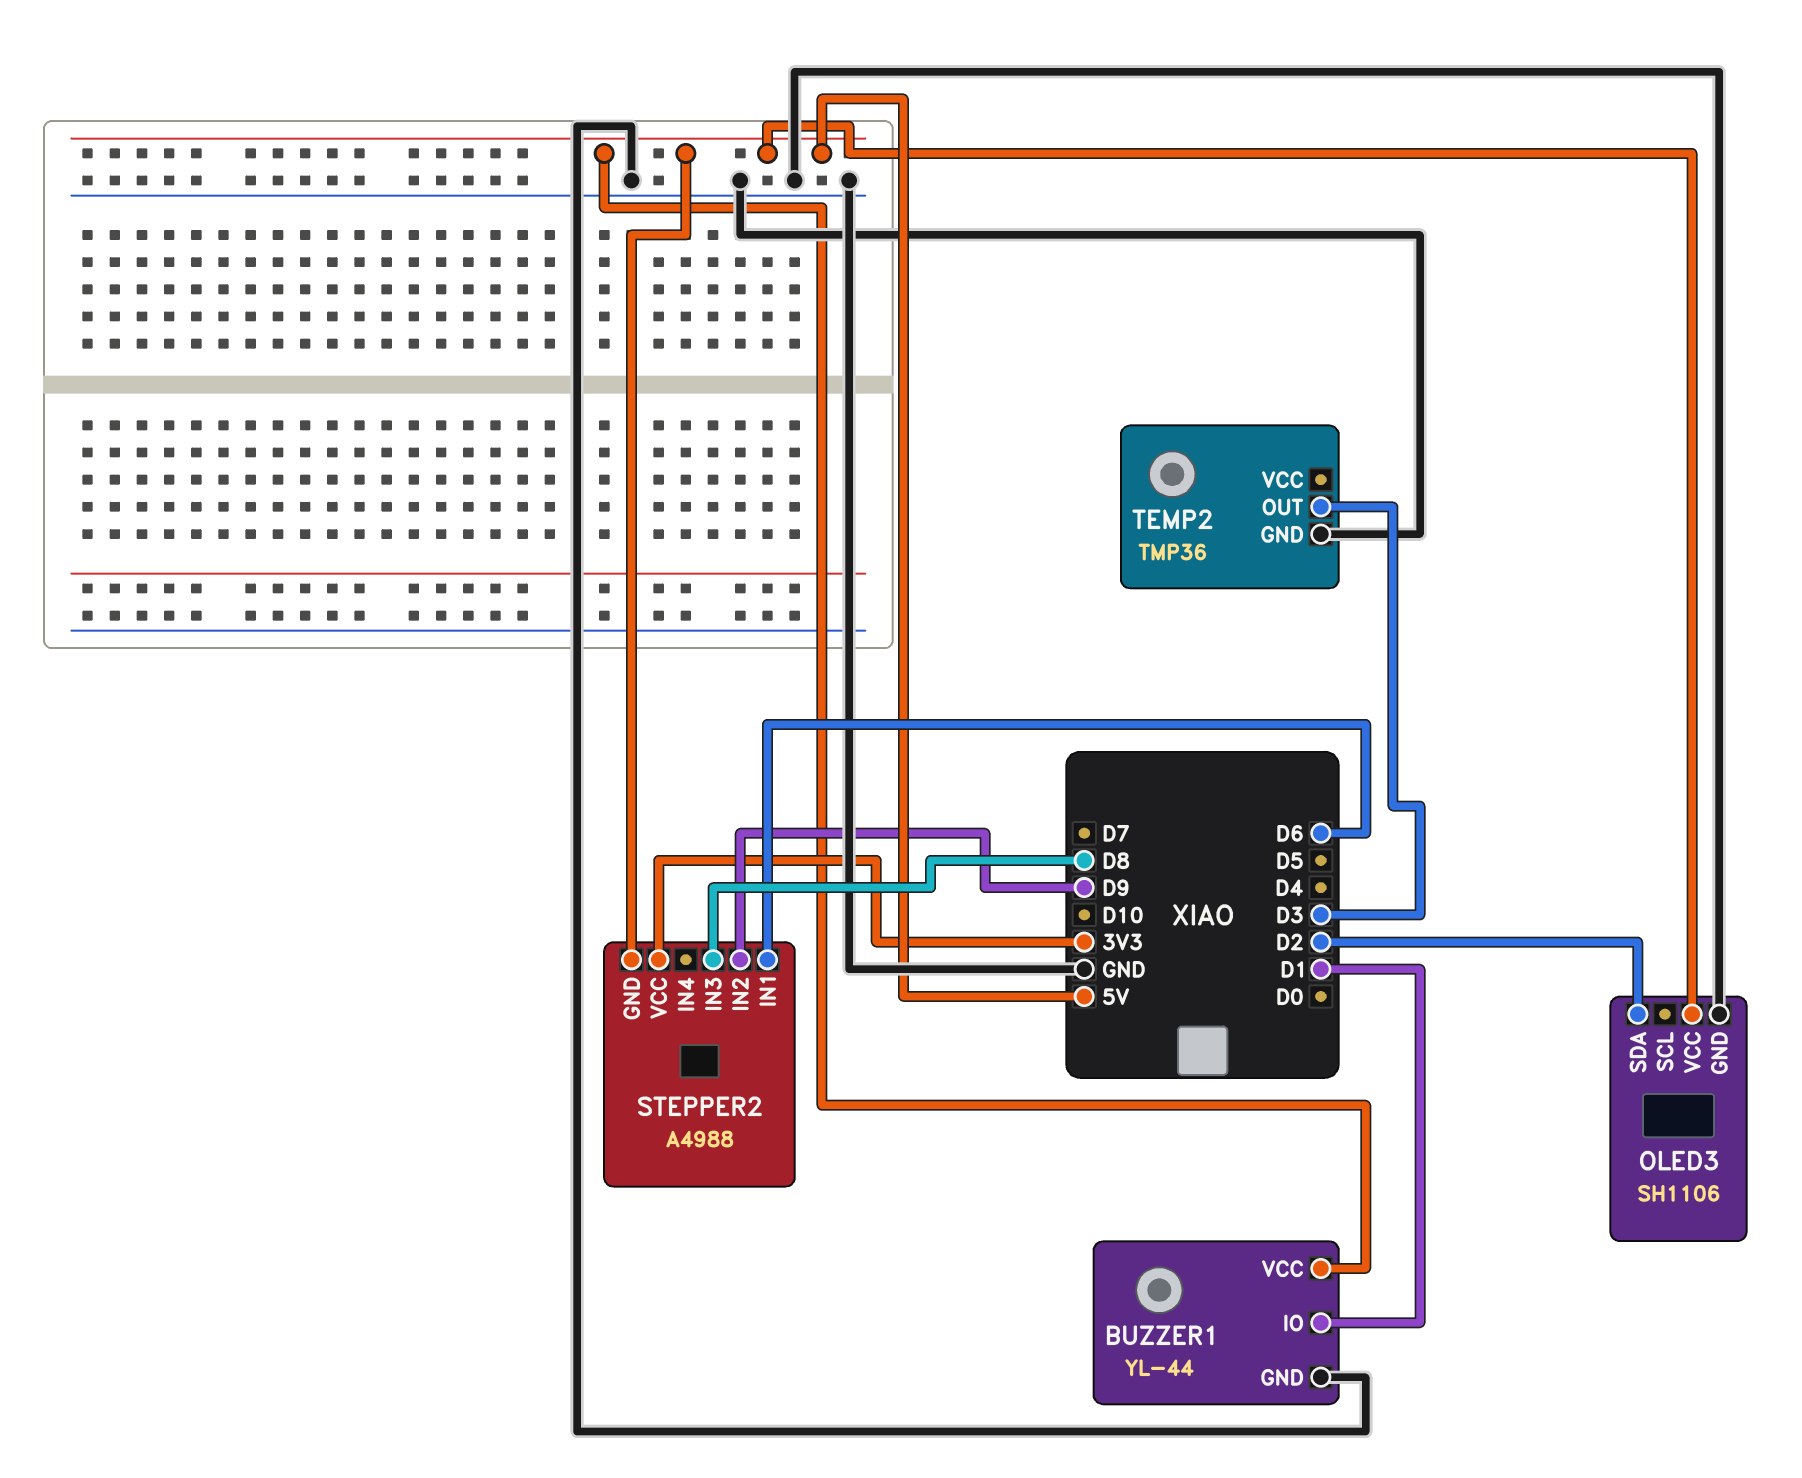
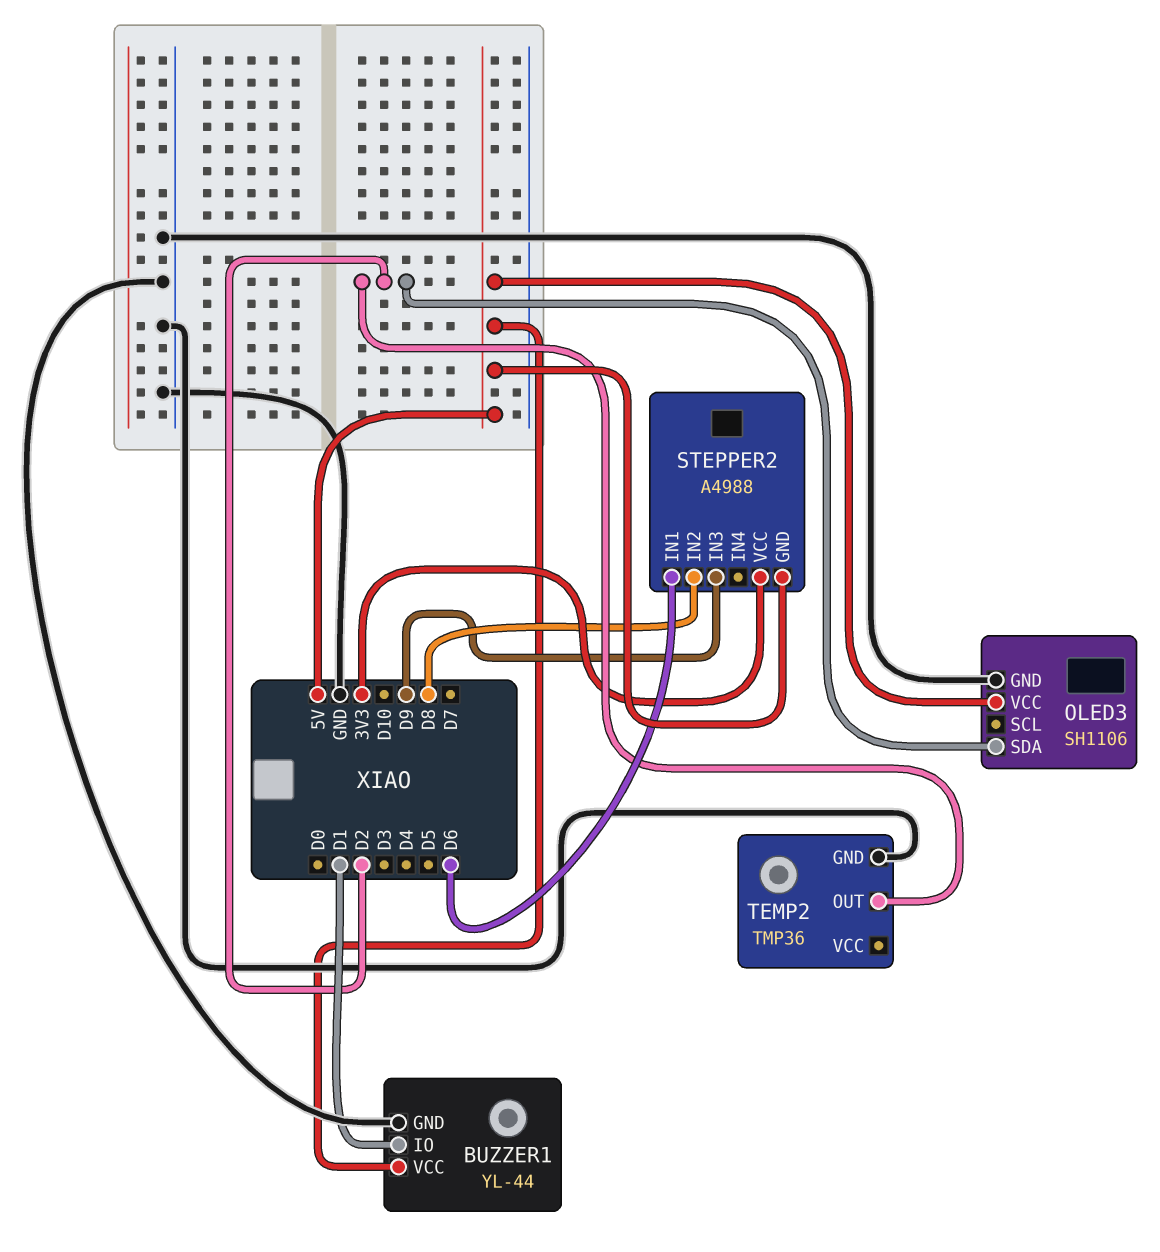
STEPPER2 pin IN2: D9 -> D8
STEPPER2 pin IN3: D8 -> D9
TEMP2 pin OUT: D3 -> D2

